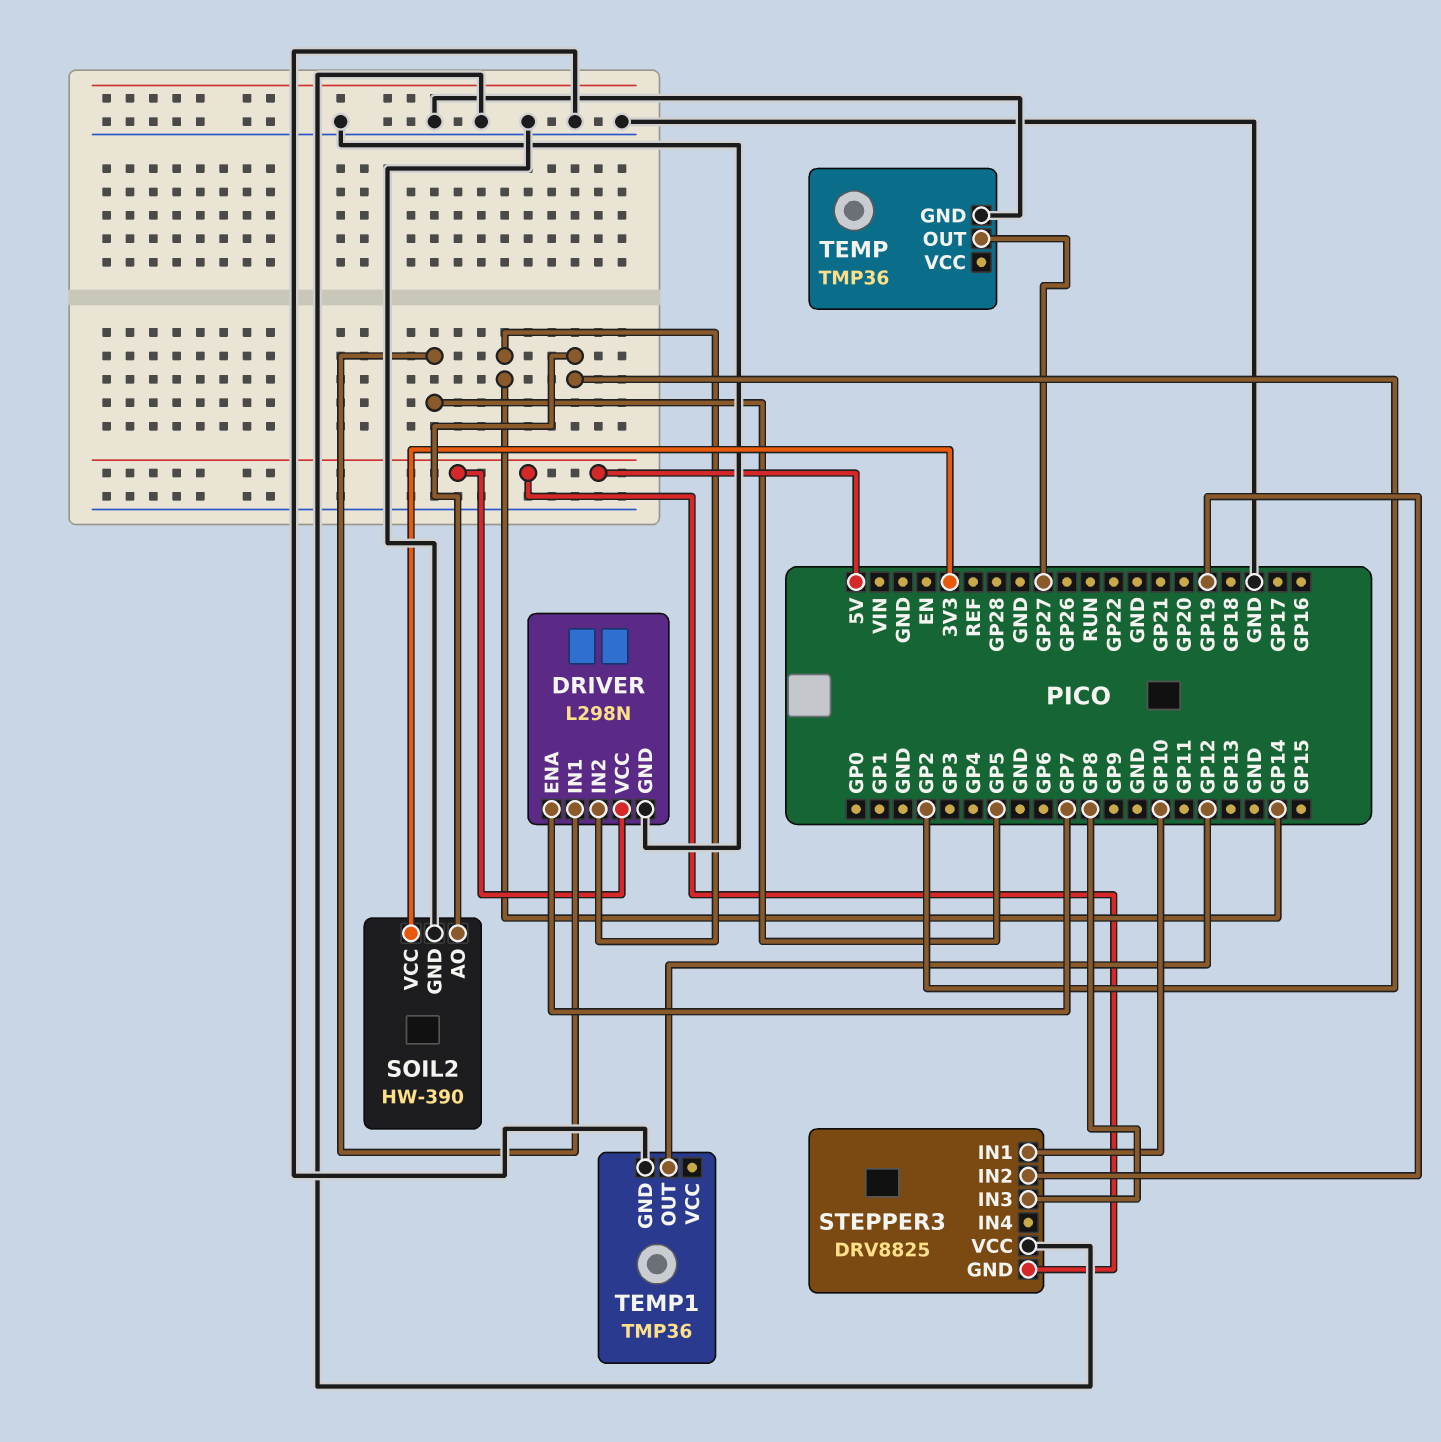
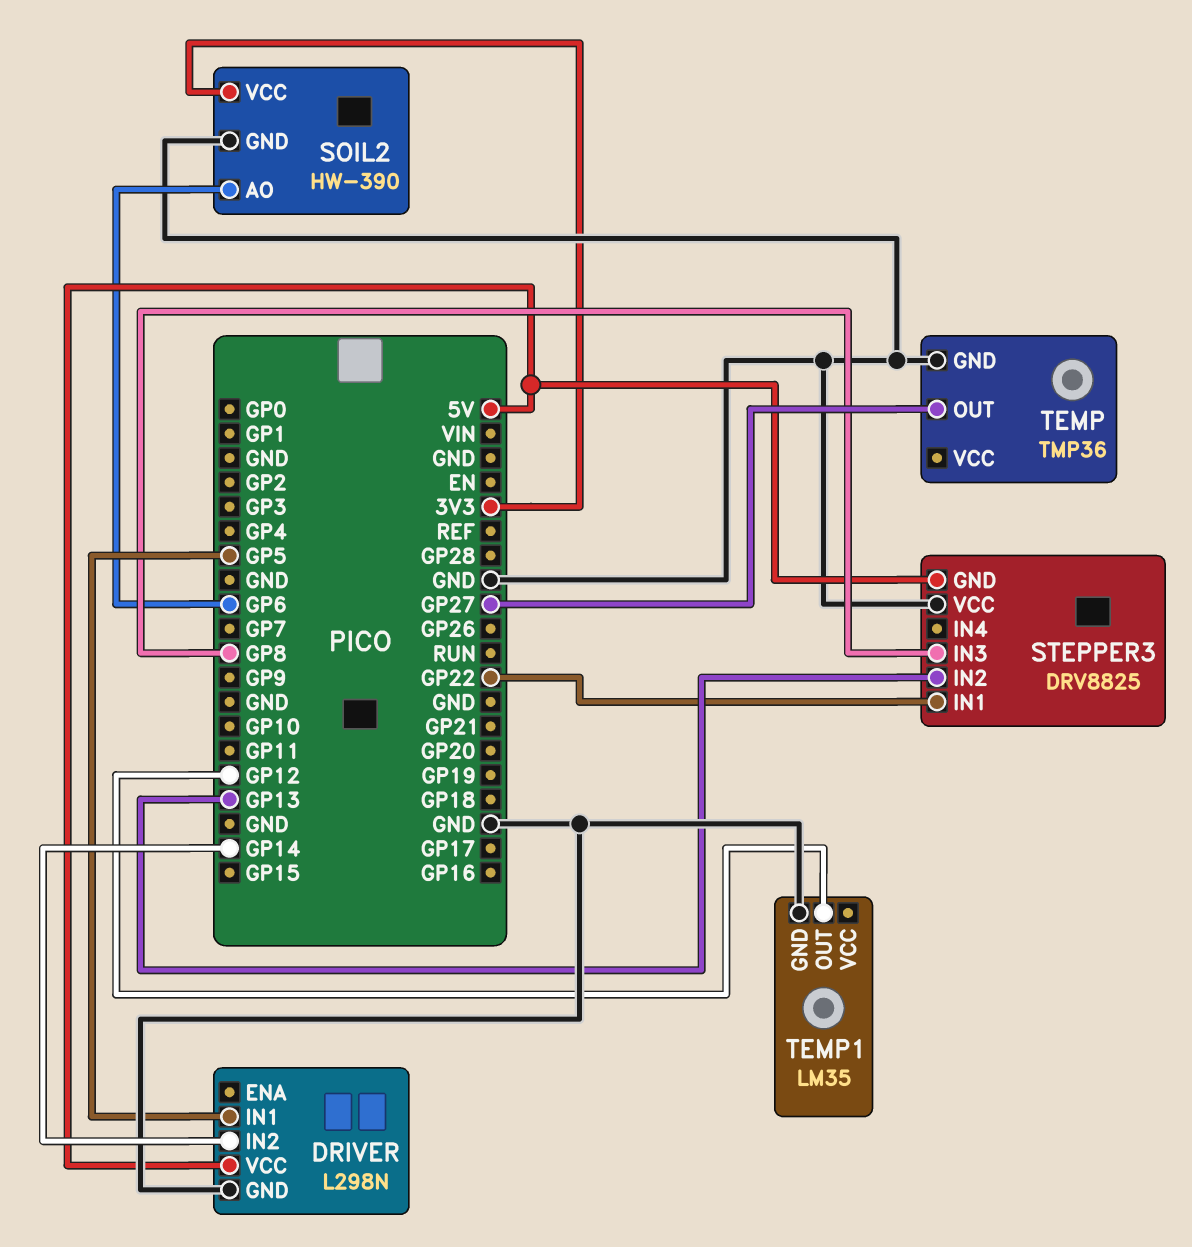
DRIVER pin ENA: GP7 -> none
SOIL2 pin AO: GP2 -> GP6
STEPPER3 pin IN1: GP10 -> GP22
STEPPER3 pin IN2: GP19 -> GP13
TEMP1: TMP36 -> LM35

